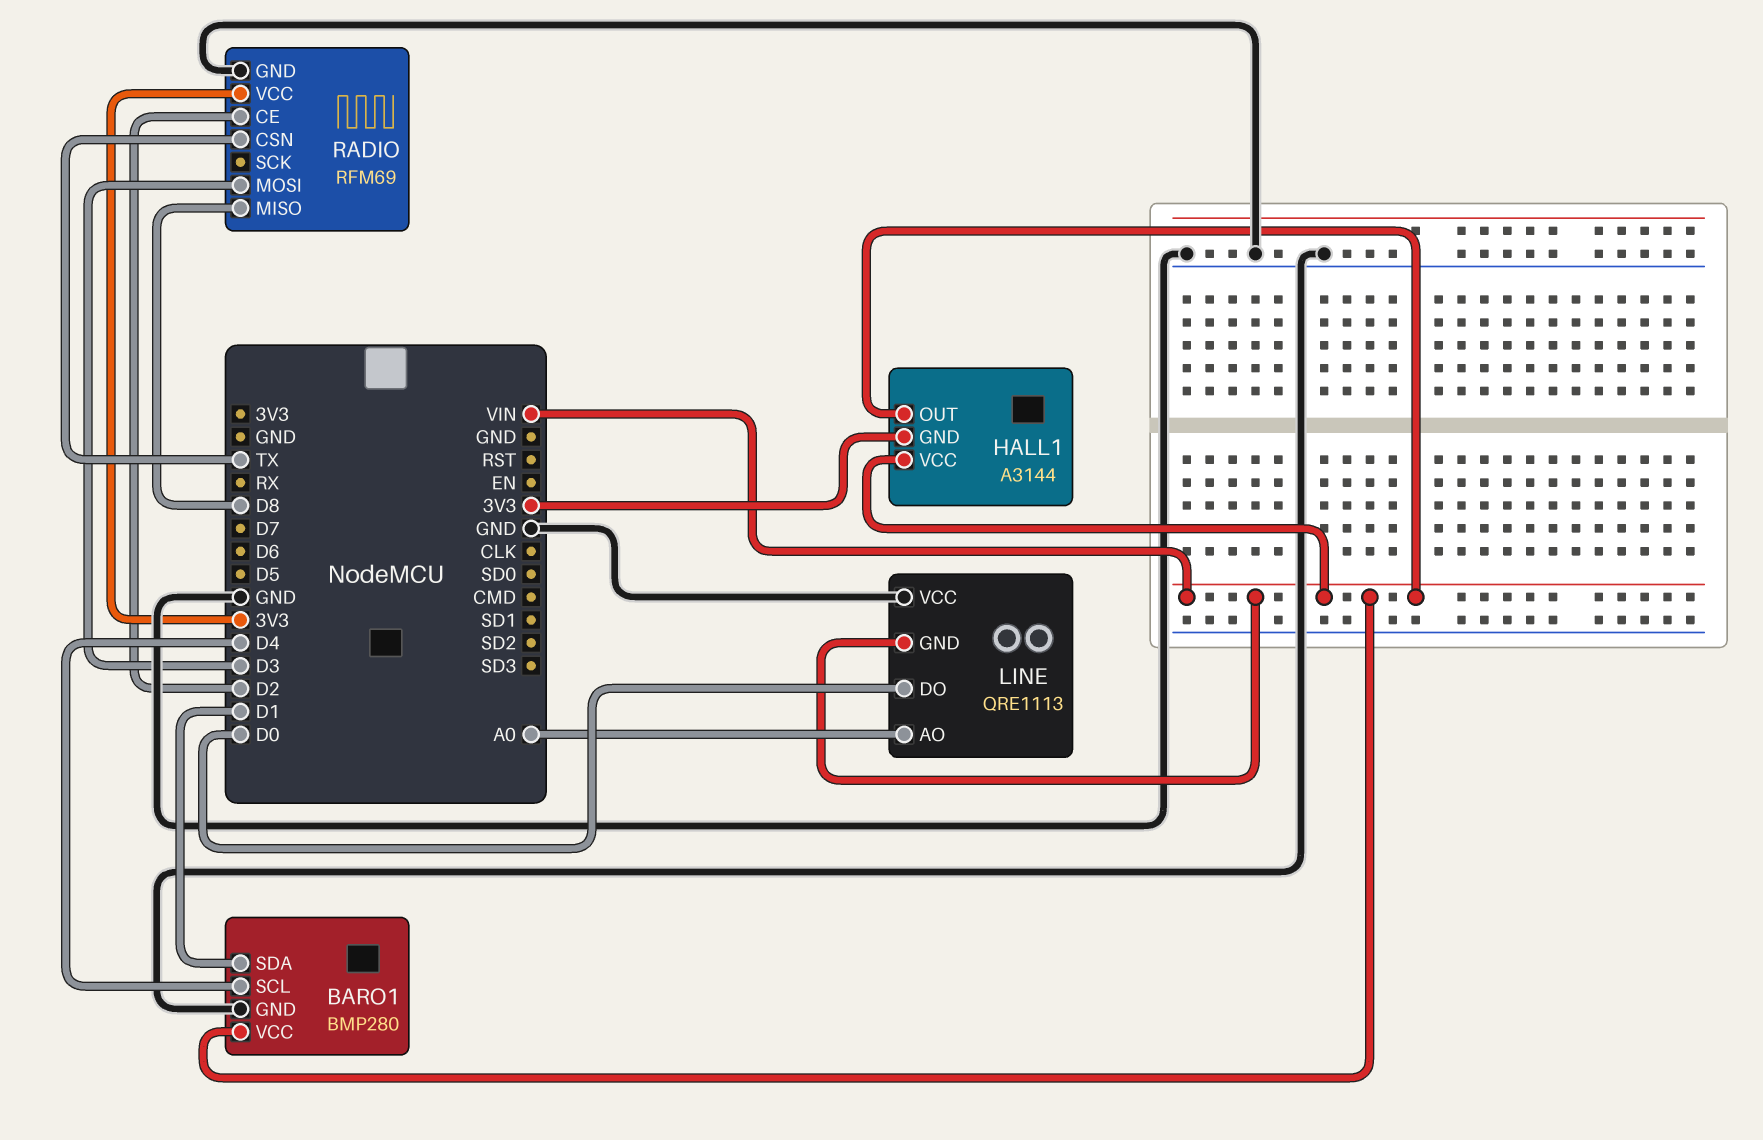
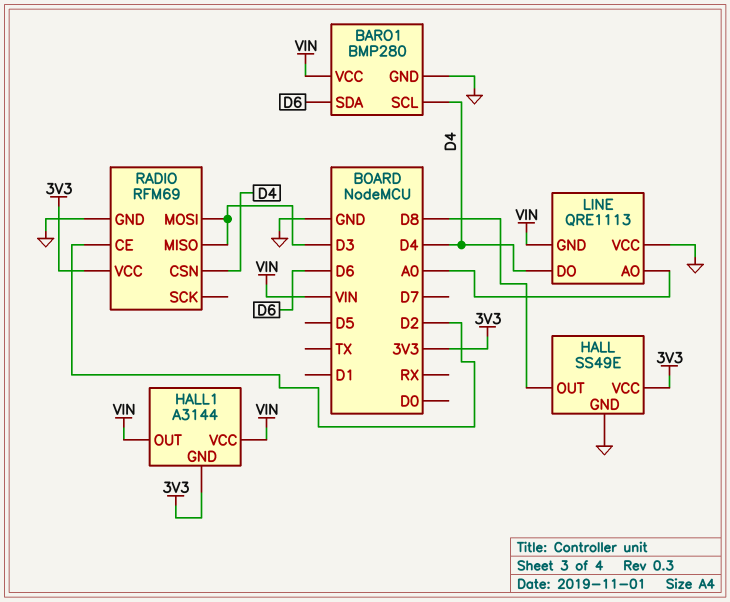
BARO1 pin SDA: D1 -> D6
HALL: none -> SS49E
HALL pin GND: none -> GND
HALL pin OUT: none -> D8
HALL pin VCC: none -> 3V3
LINE pin DO: D0 -> D4
RADIO pin CSN: TX -> D4
RADIO pin MISO: D8 -> D3

